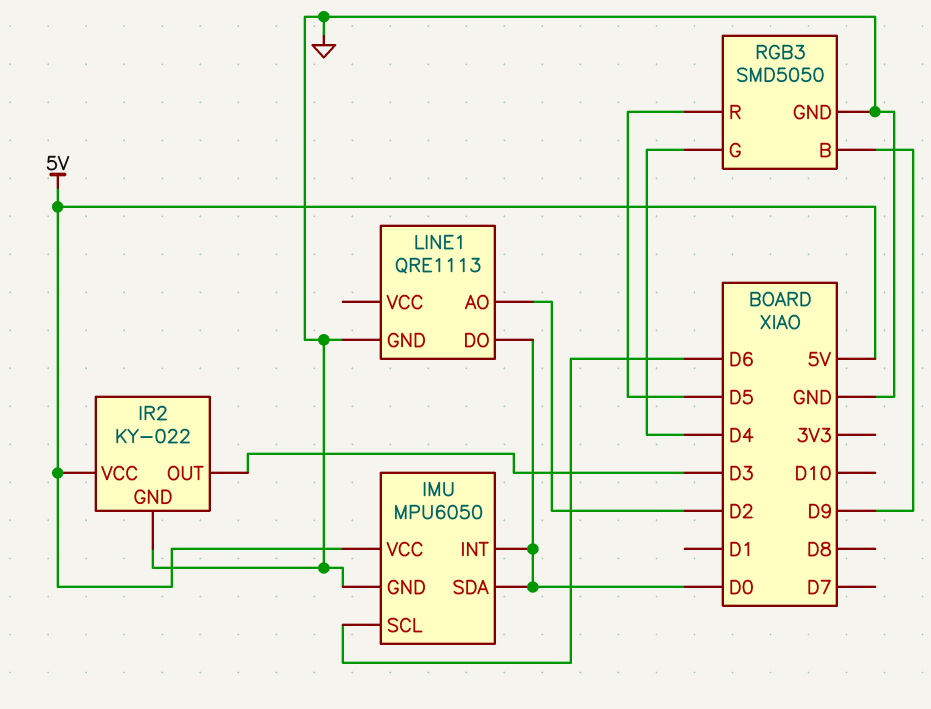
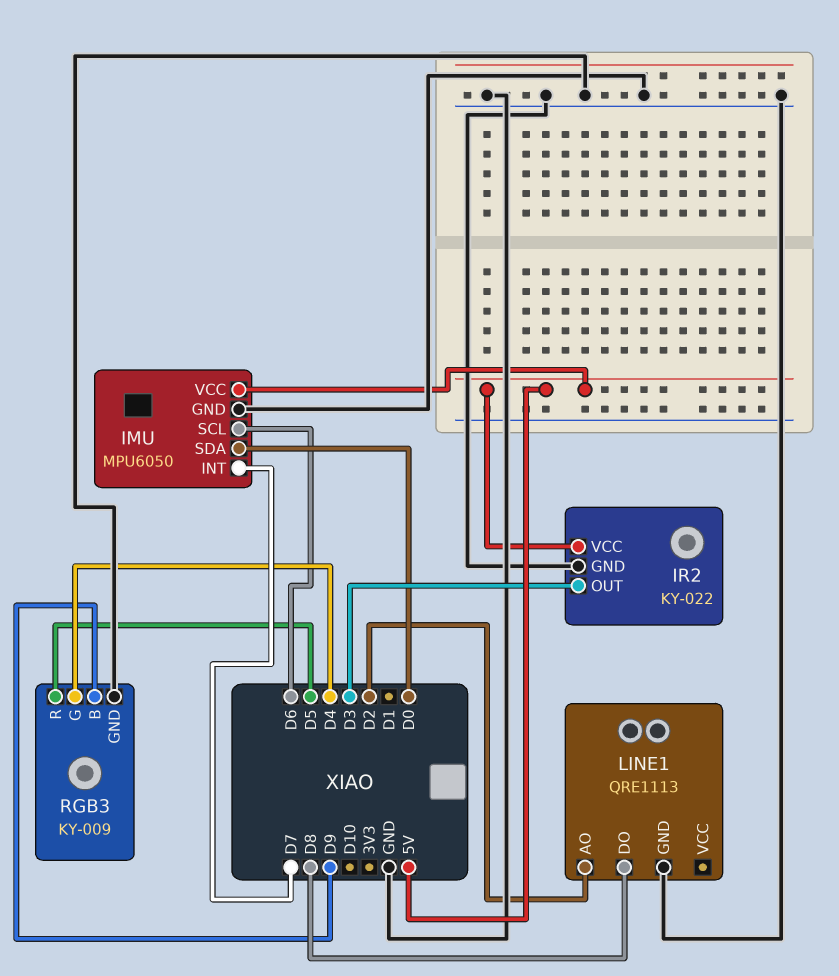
IMU pin INT: D0 -> D7
LINE1 pin DO: D0 -> D8
RGB3: SMD5050 -> KY-009

